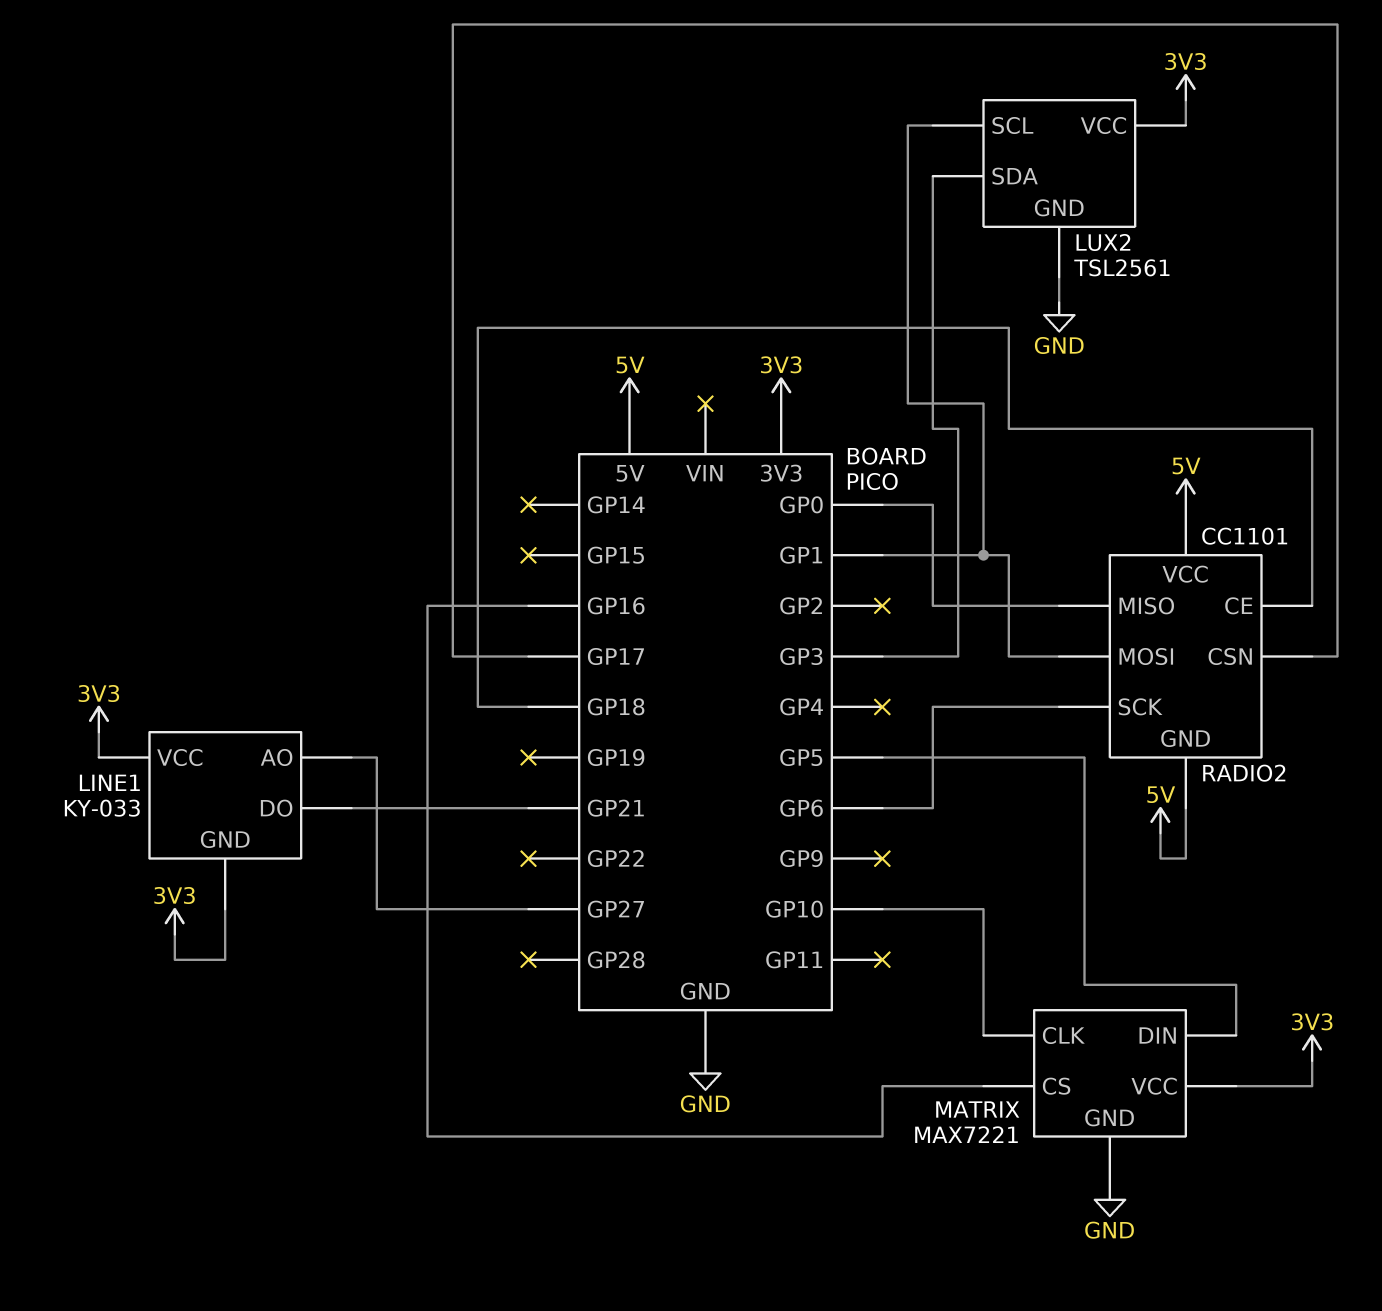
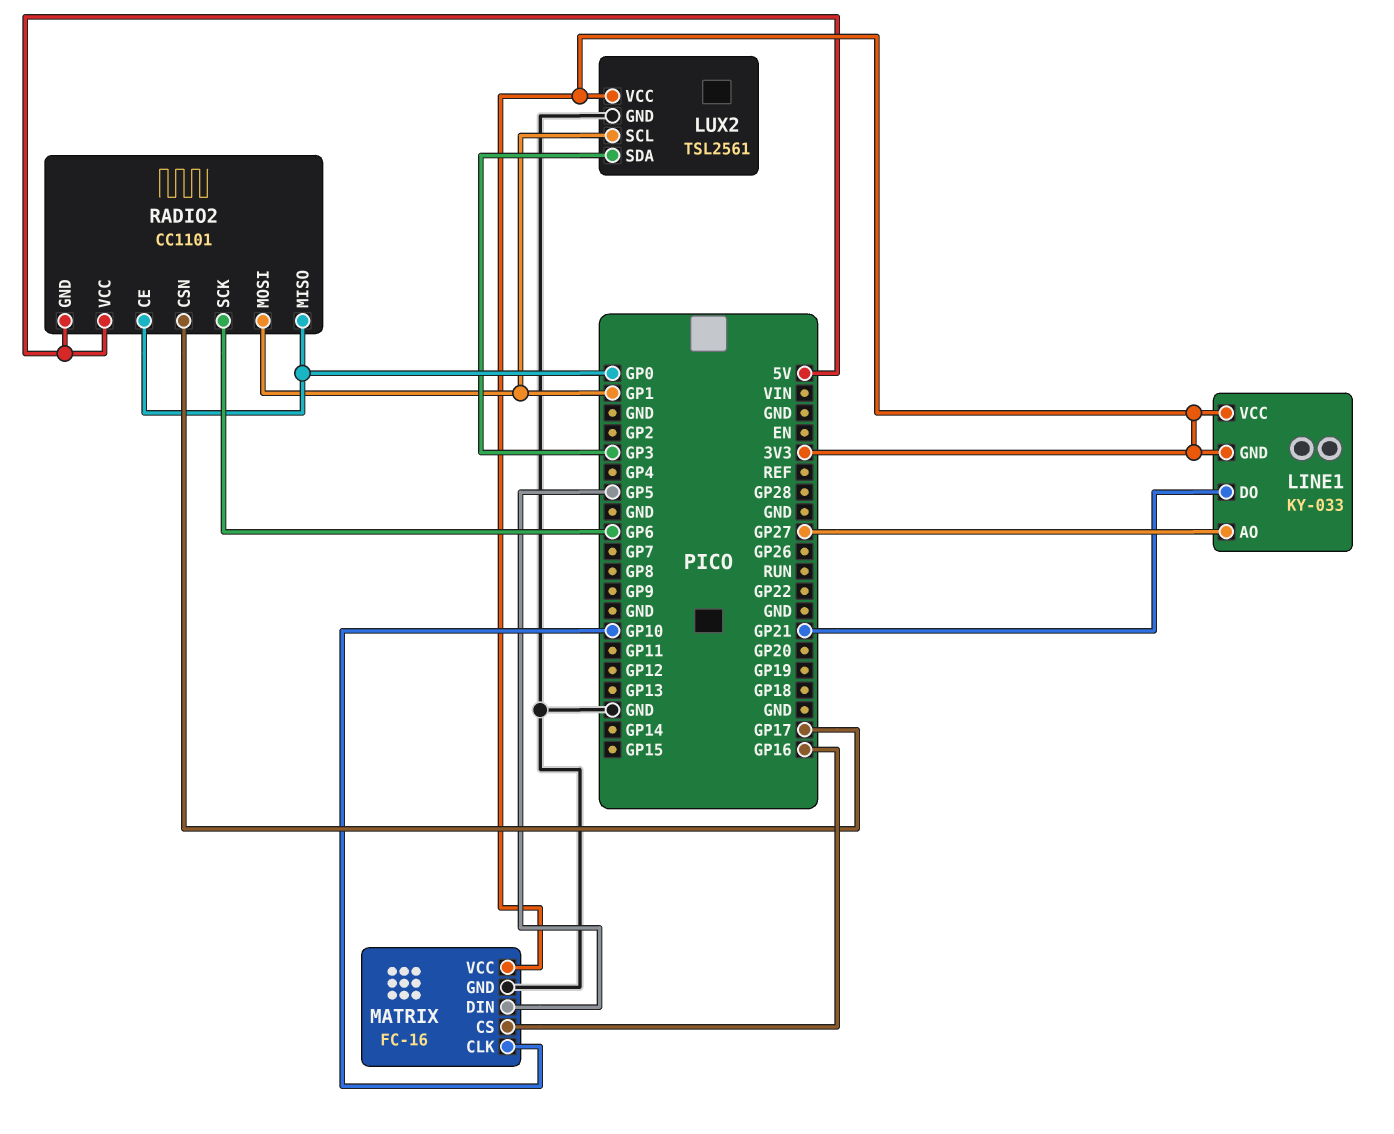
MATRIX: MAX7221 -> FC-16
RADIO2 pin CE: GP18 -> GP0

